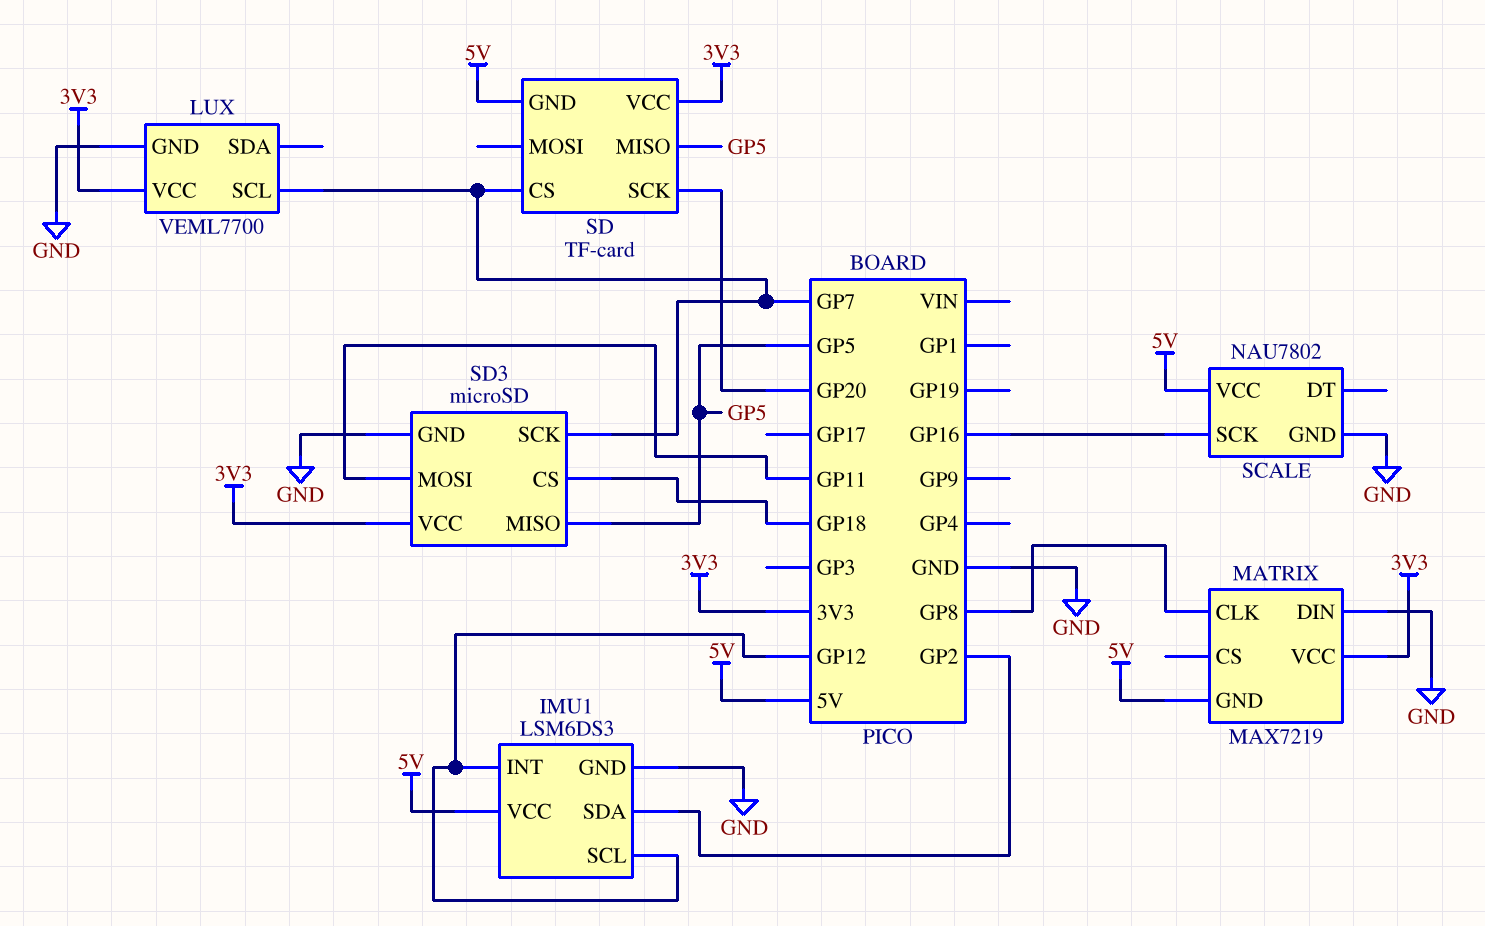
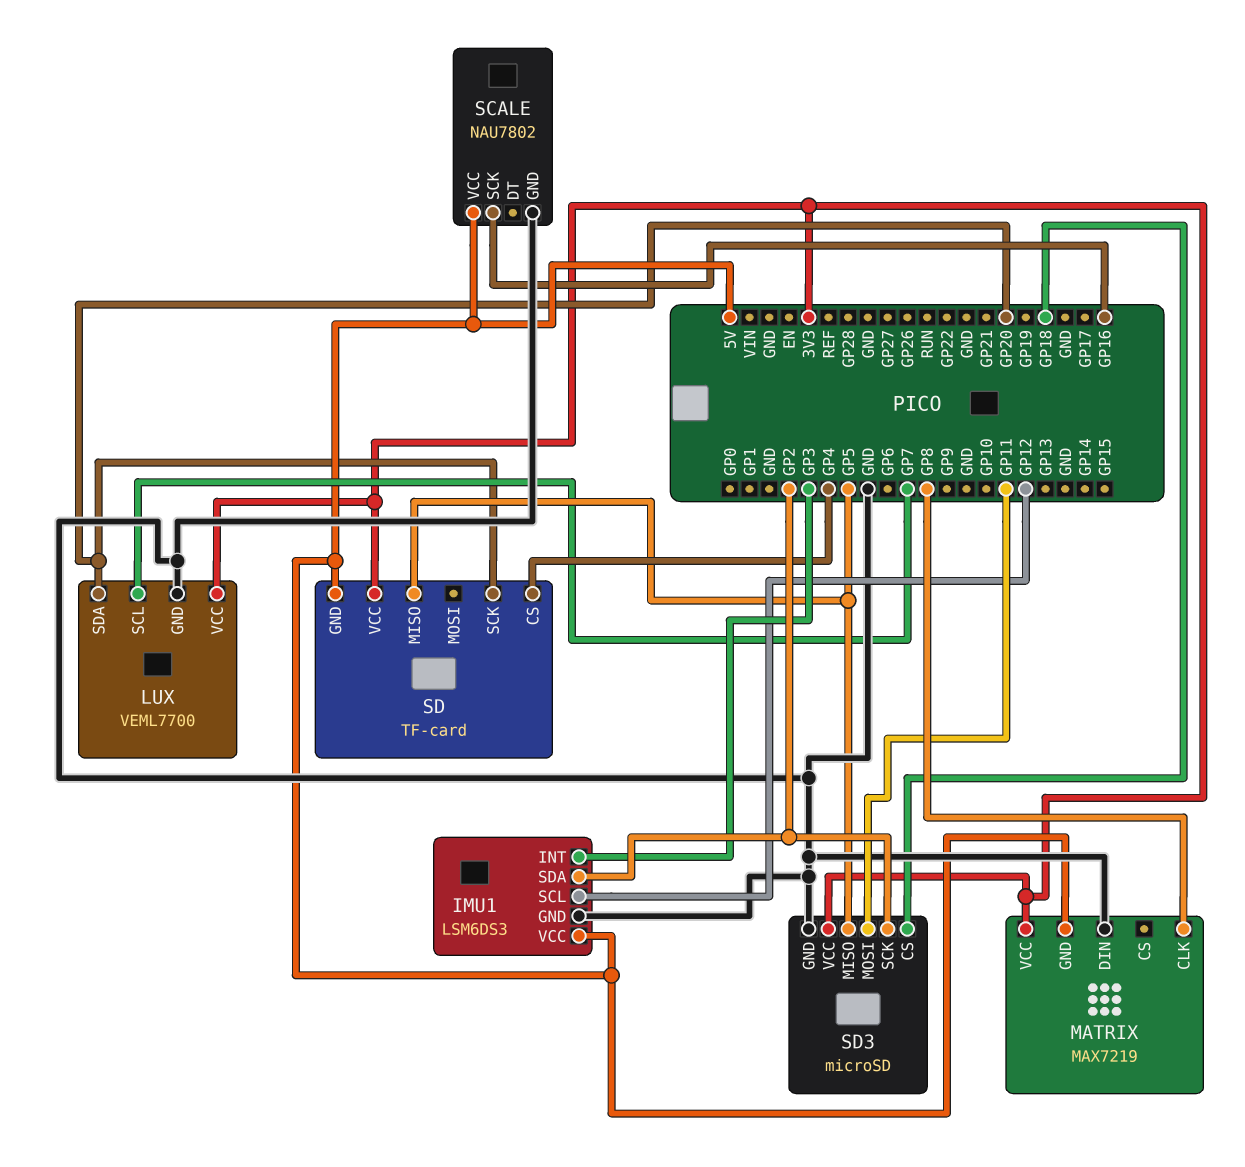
IMU1 pin INT: GP12 -> GP3
LUX pin SDA: none -> GP20
SD pin CS: GP7 -> GP4
SD3 pin SCK: GP7 -> GP2

